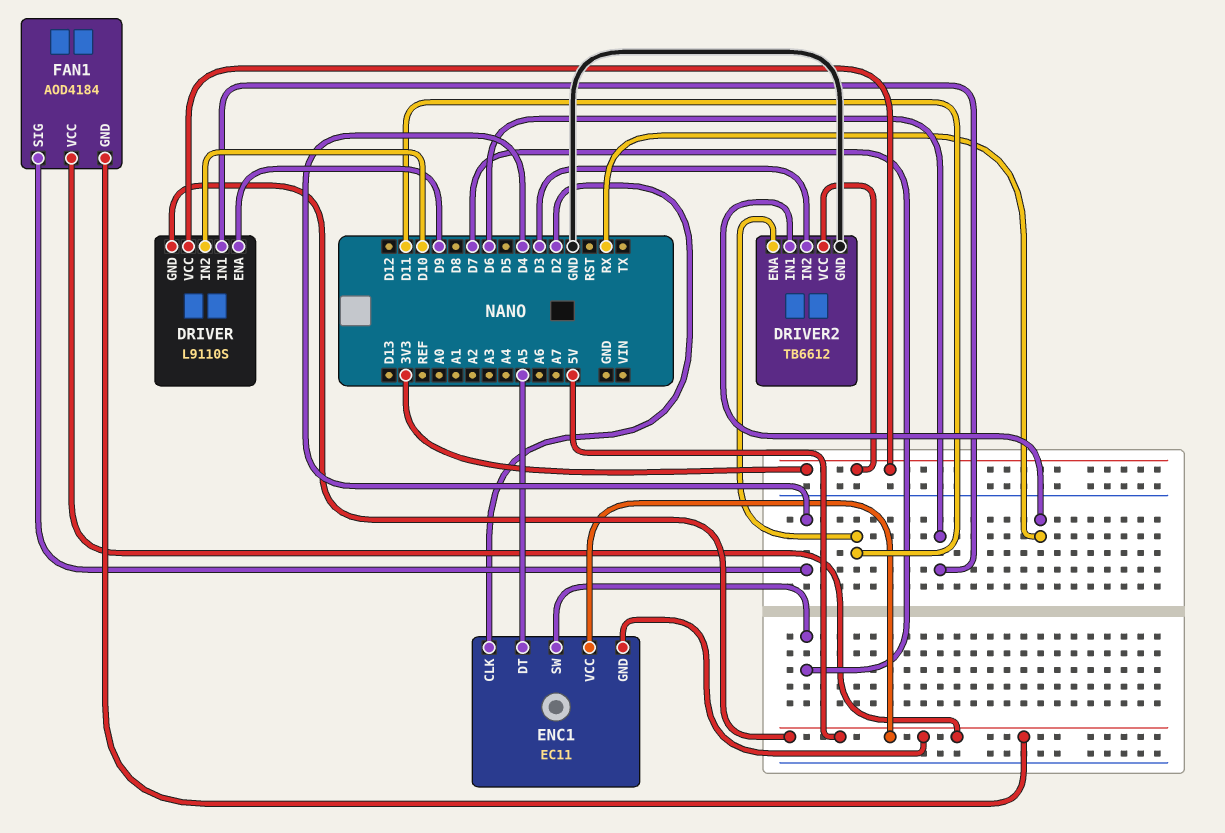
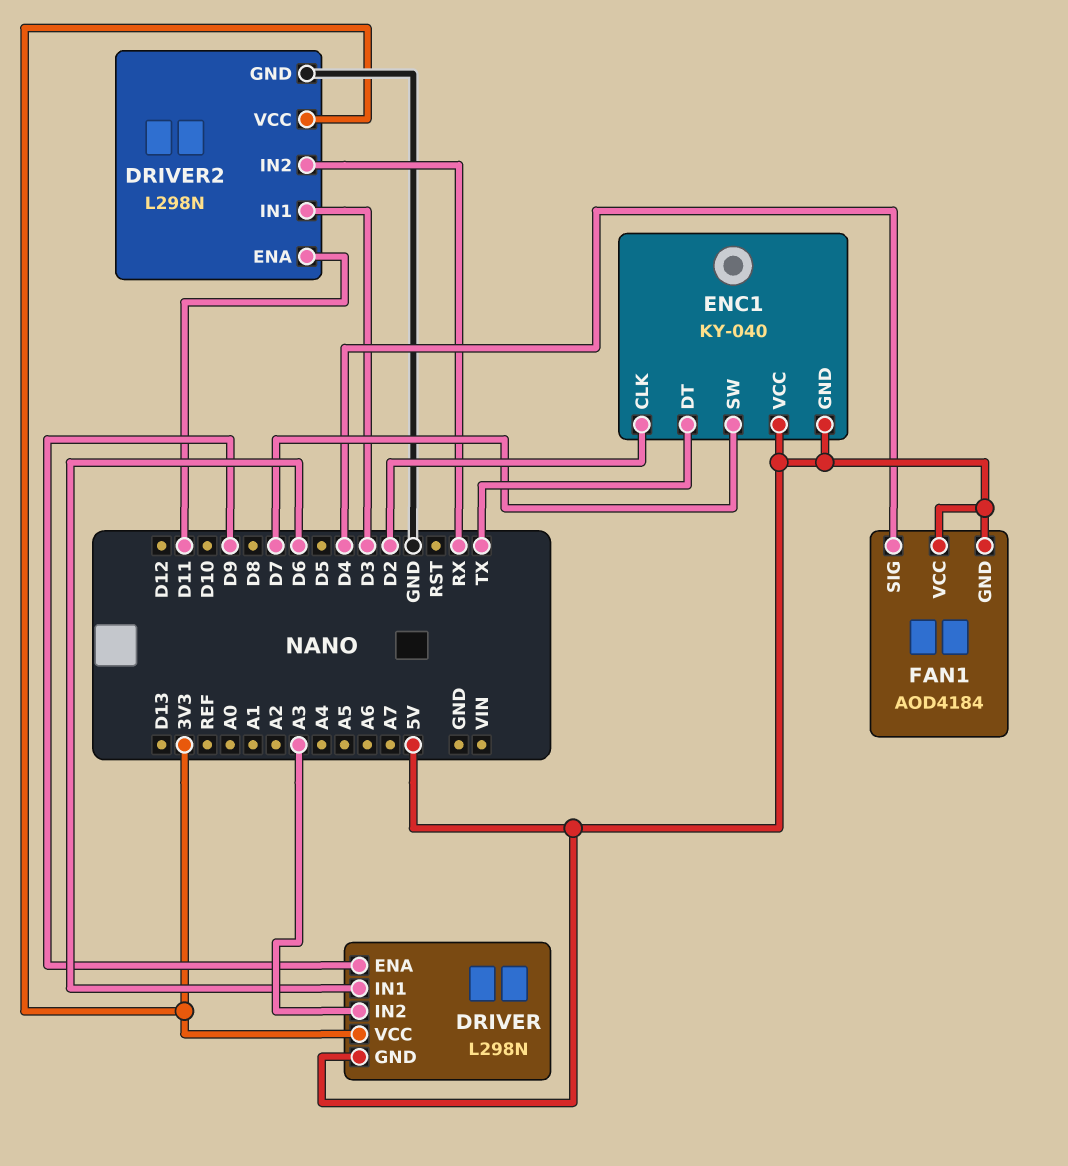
DRIVER: L9110S -> L298N
DRIVER pin IN2: D10 -> A3
DRIVER2: TB6612 -> L298N
DRIVER2 pin IN1: RX -> D3
DRIVER2 pin IN2: D3 -> RX
ENC1: EC11 -> KY-040
ENC1 pin DT: A5 -> TX

